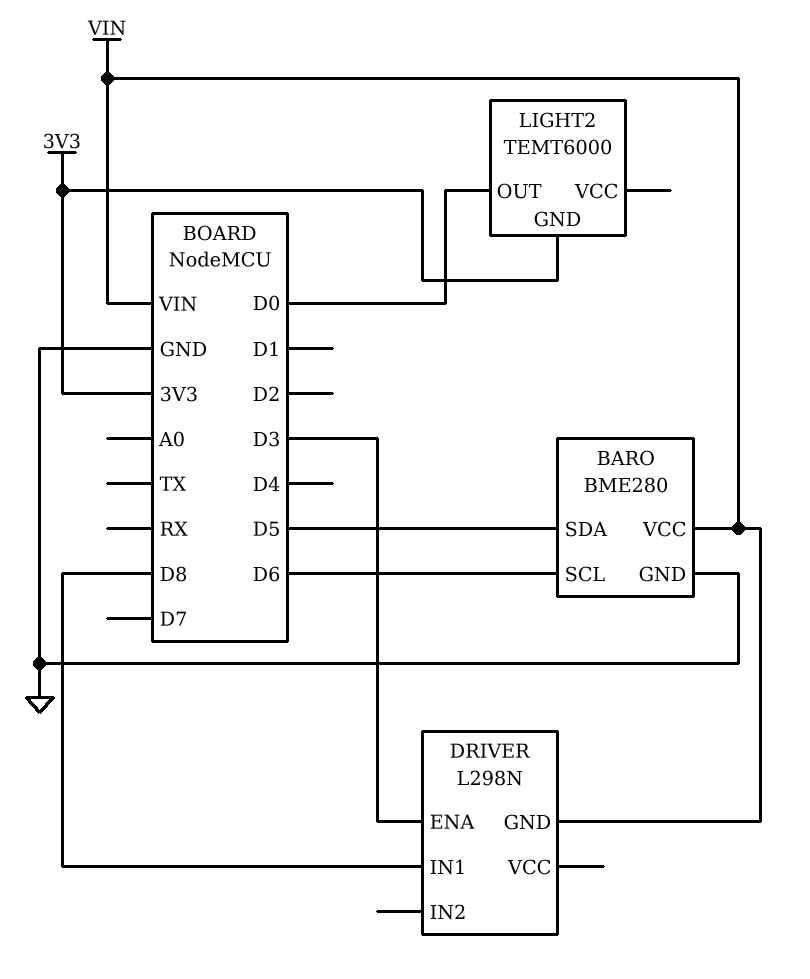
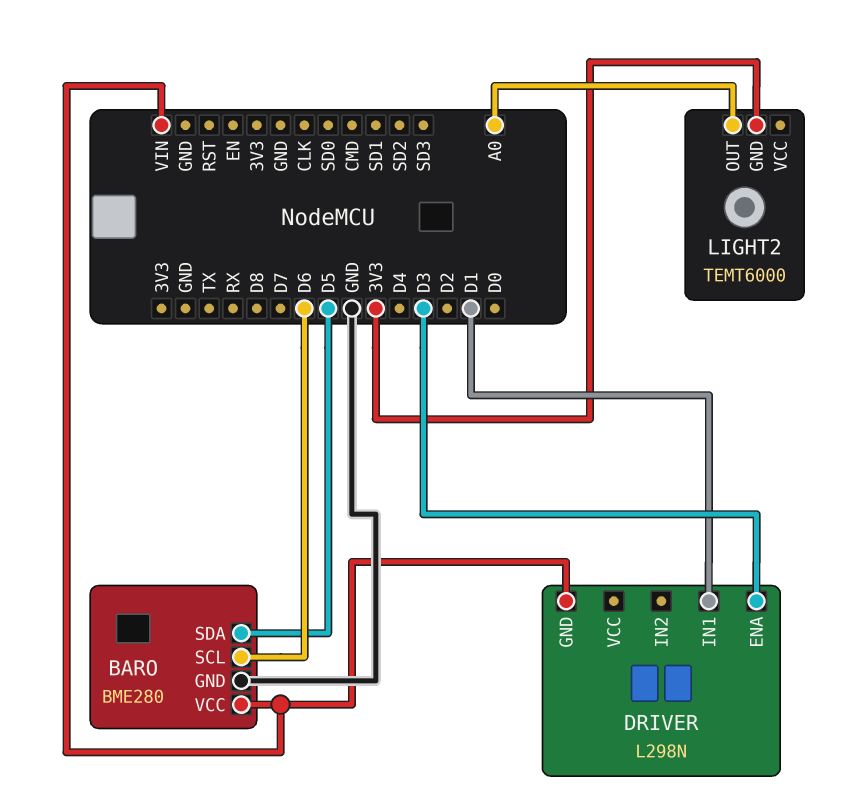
DRIVER pin IN1: D8 -> D1
LIGHT2 pin OUT: D0 -> A0

